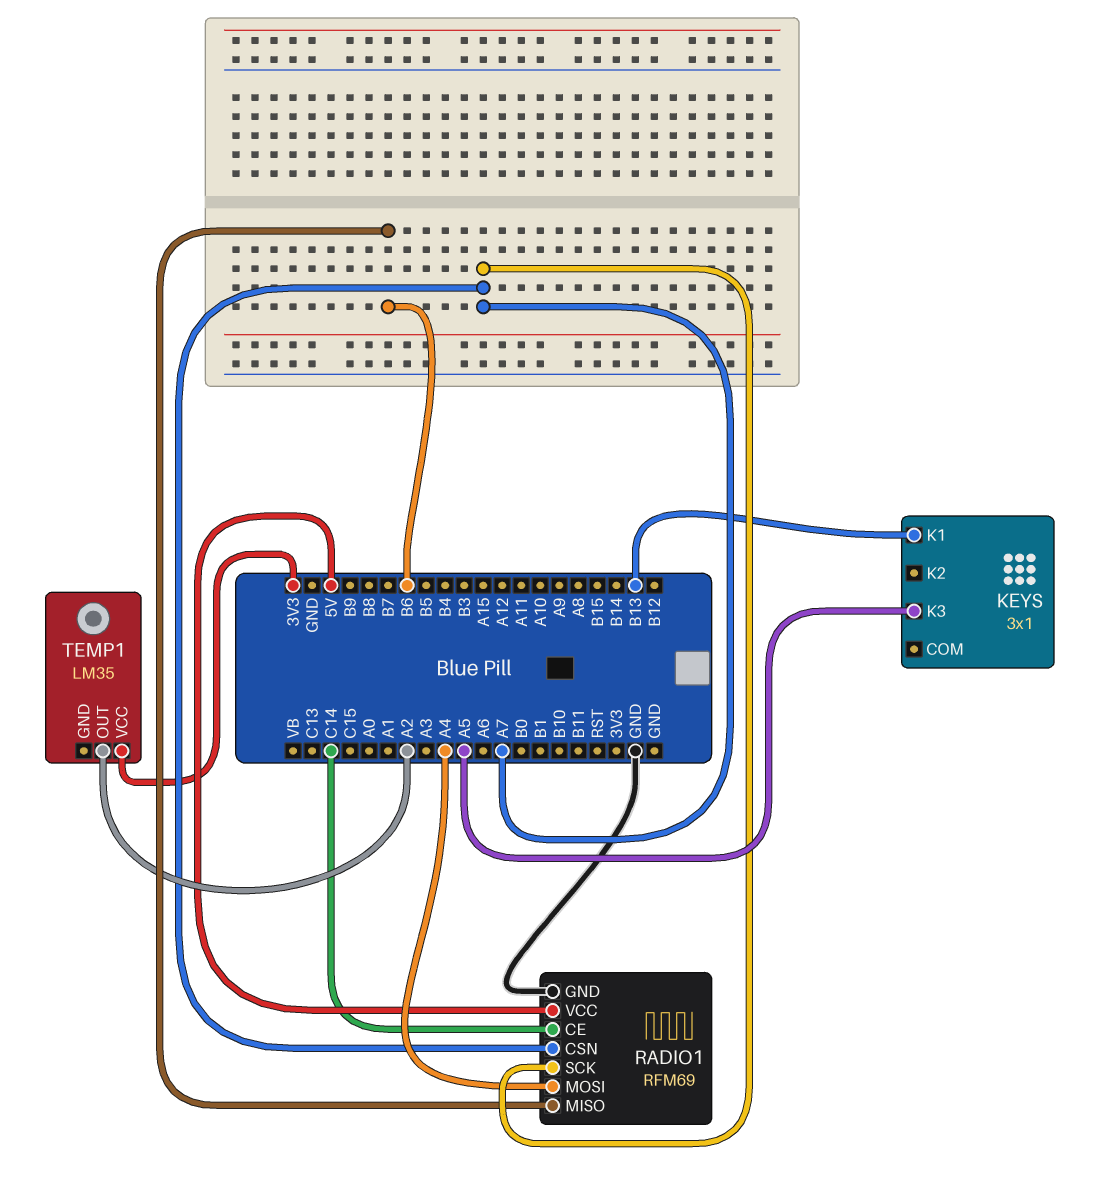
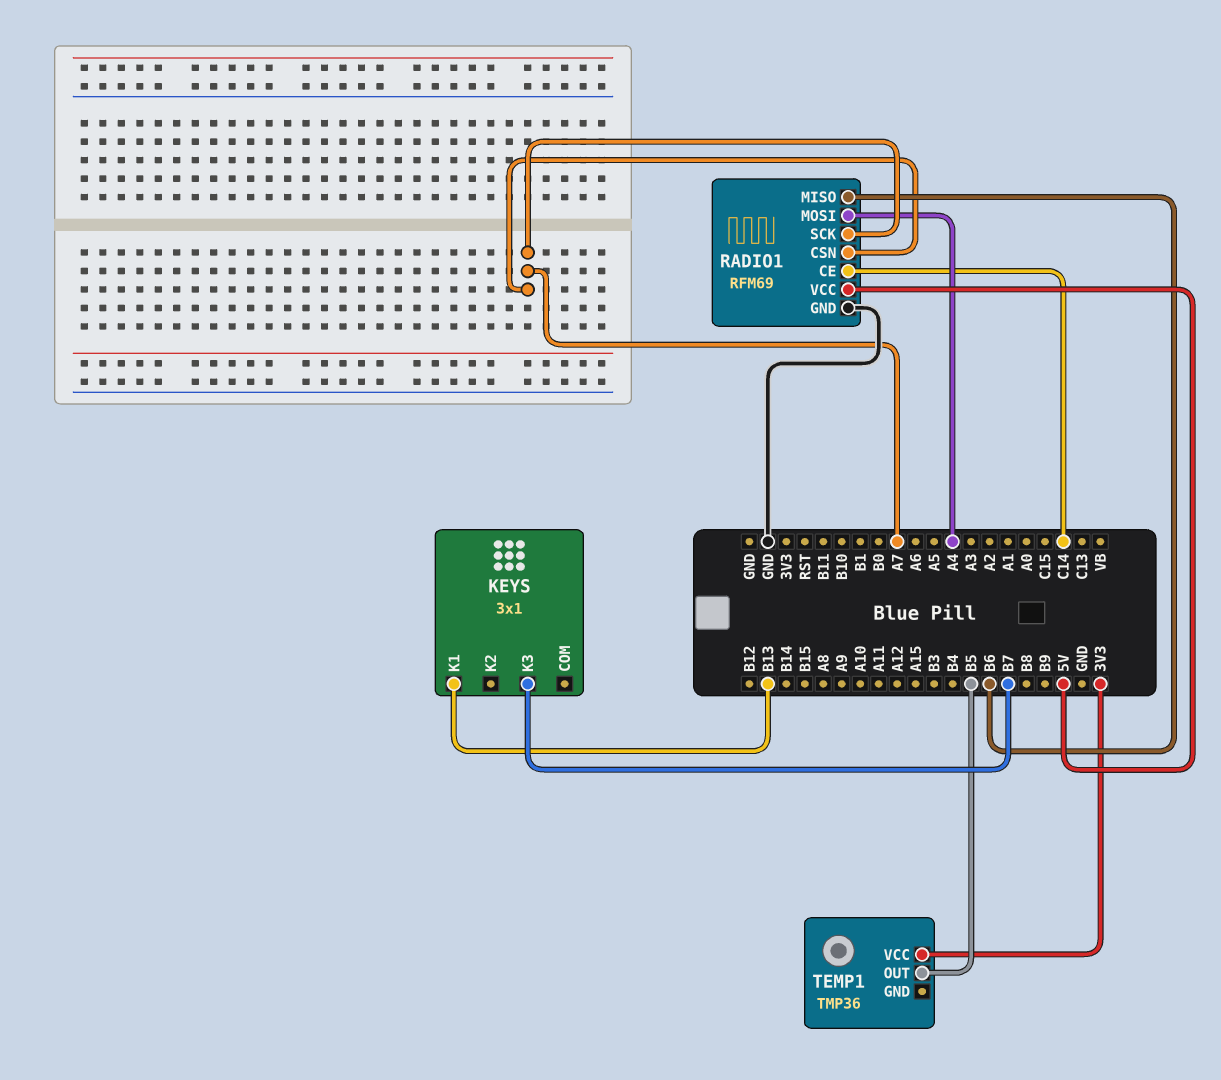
KEYS pin K3: A5 -> B7
TEMP1: LM35 -> TMP36
TEMP1 pin OUT: A2 -> B5

